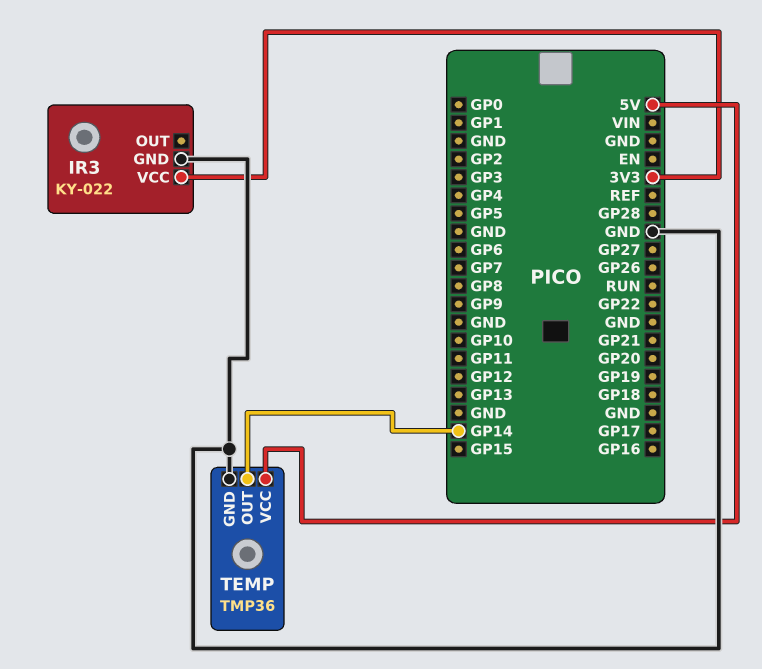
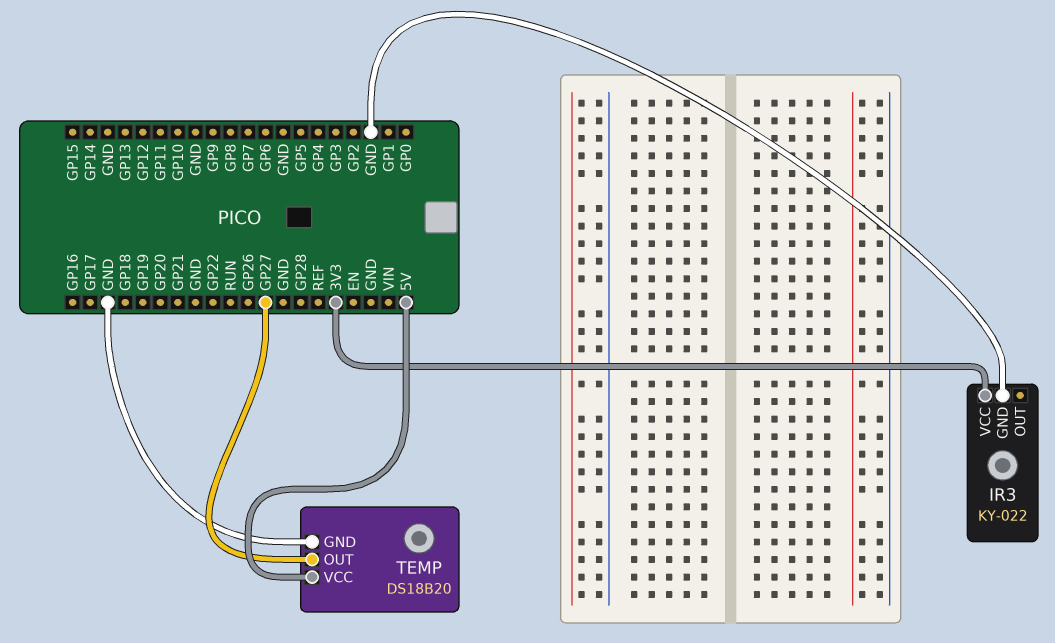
TEMP: TMP36 -> DS18B20
TEMP pin OUT: GP14 -> GP27

